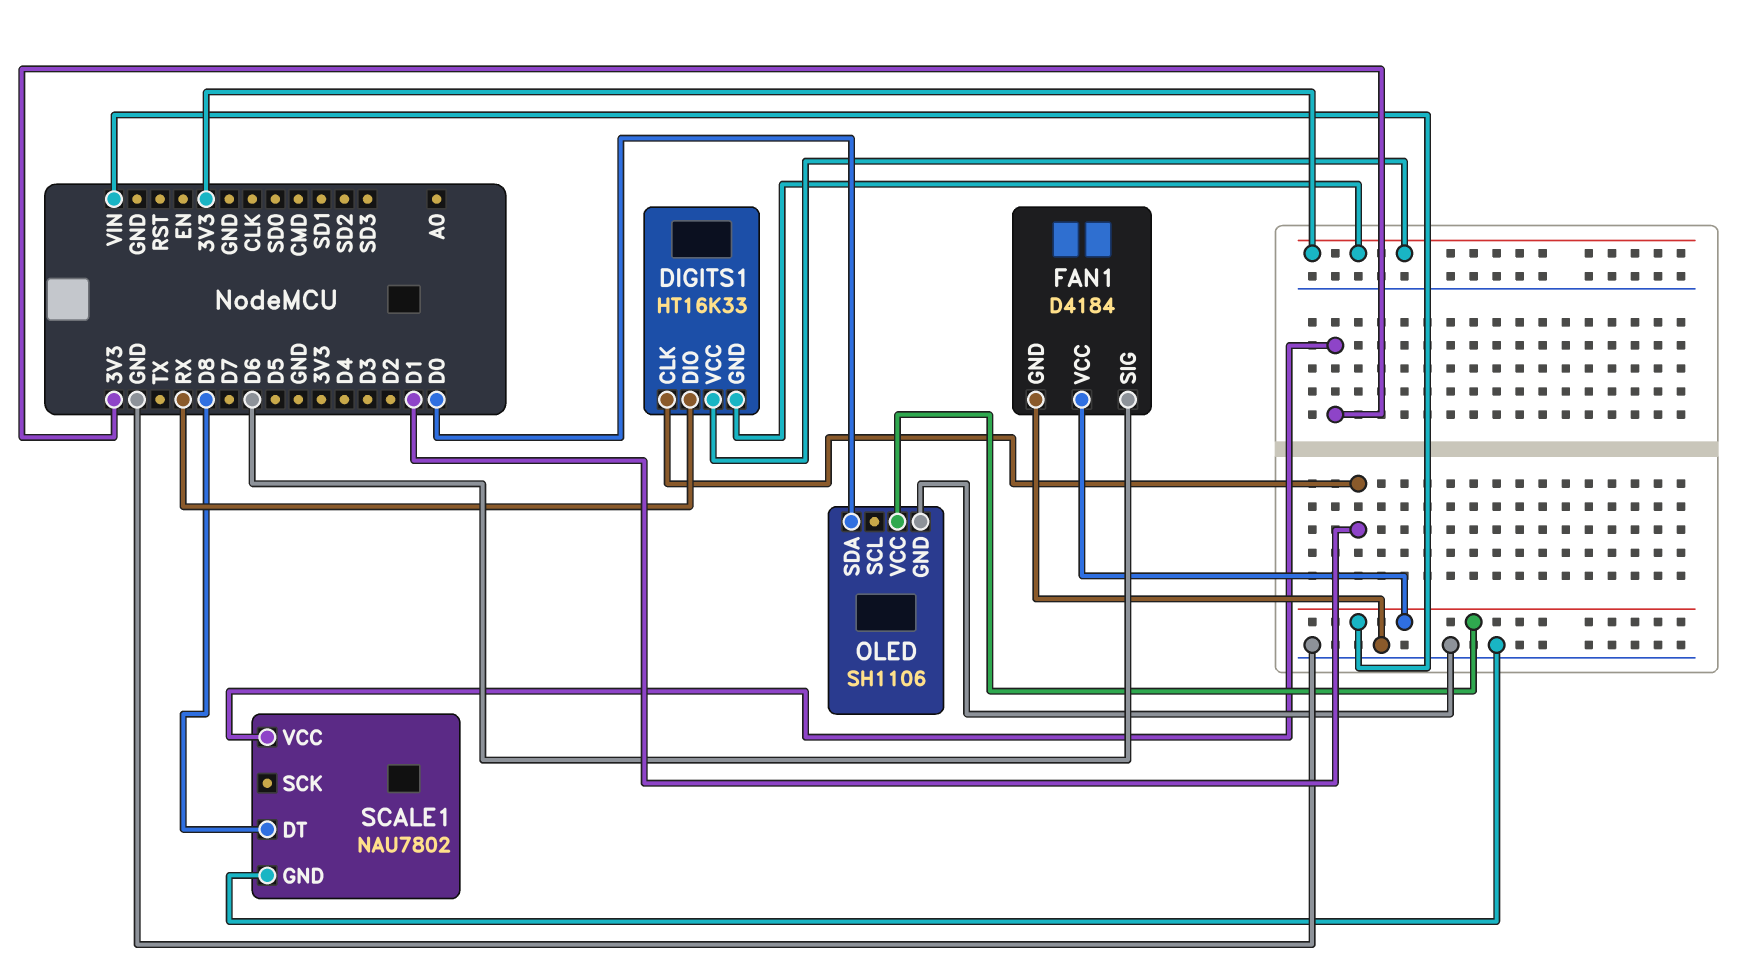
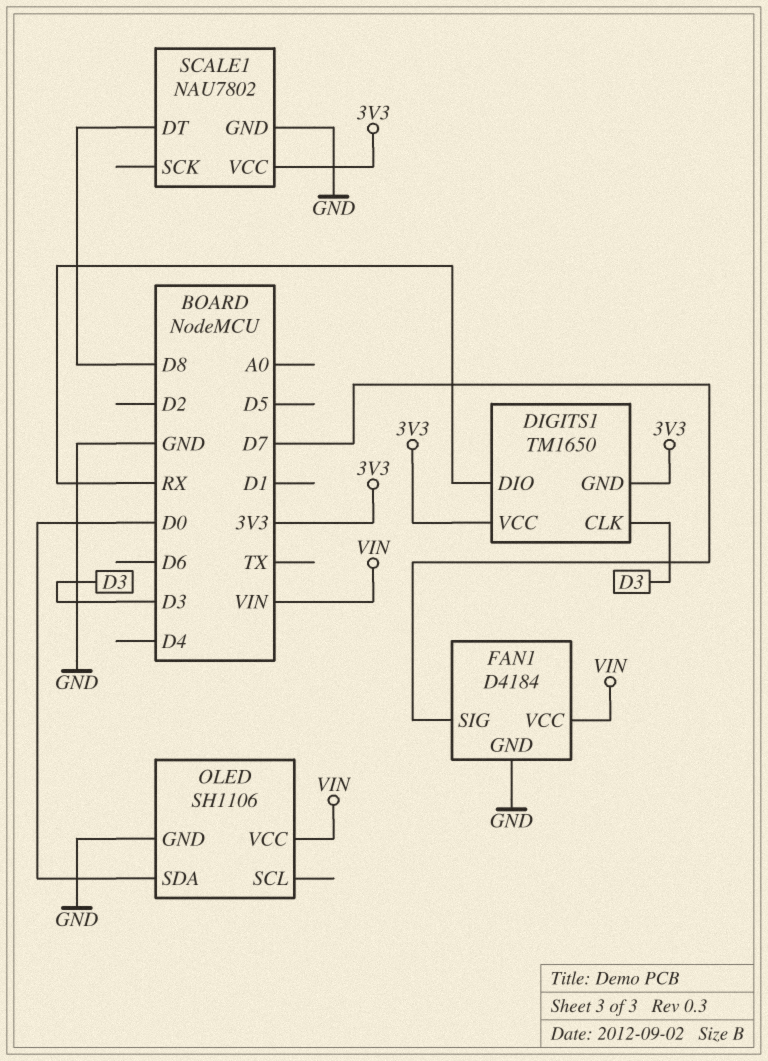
DIGITS1: HT16K33 -> TM1650
DIGITS1 pin CLK: D1 -> D3
FAN1 pin SIG: D6 -> D7

